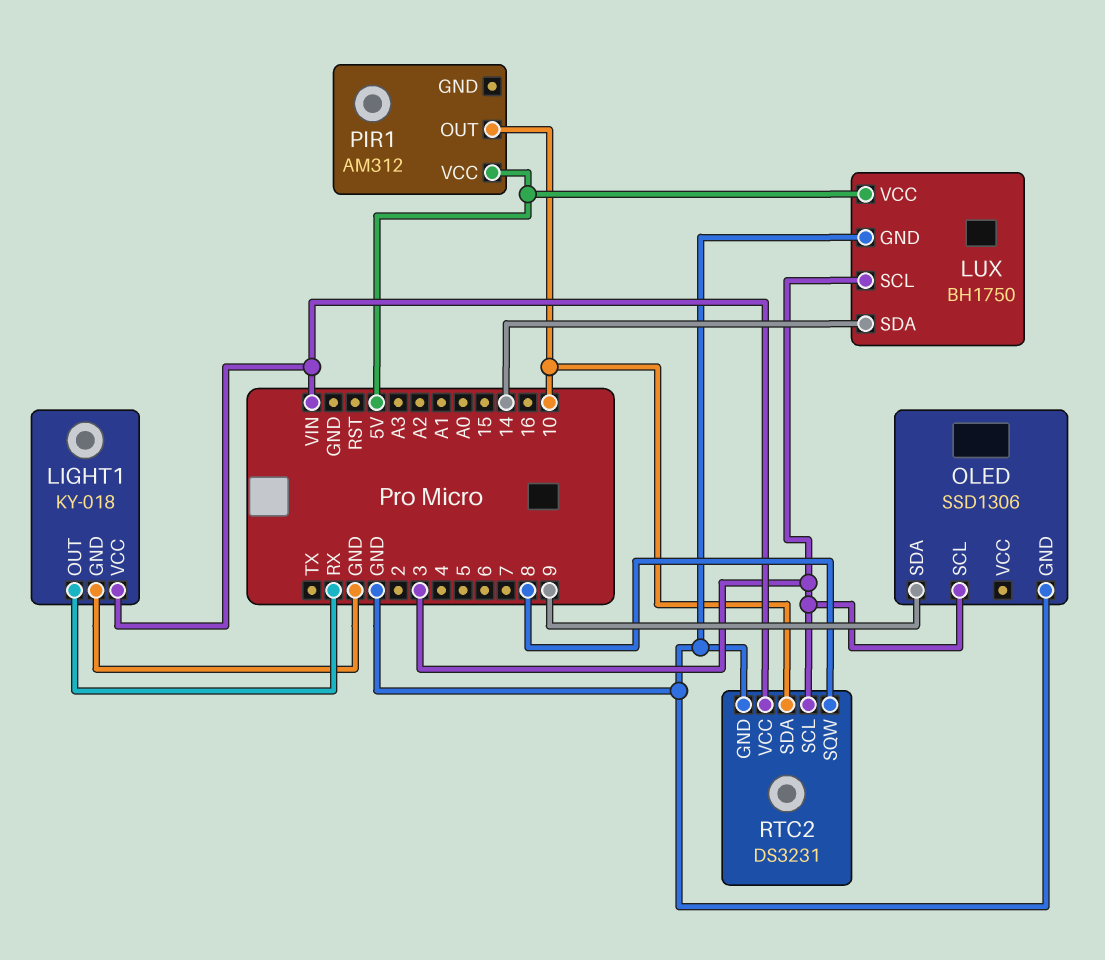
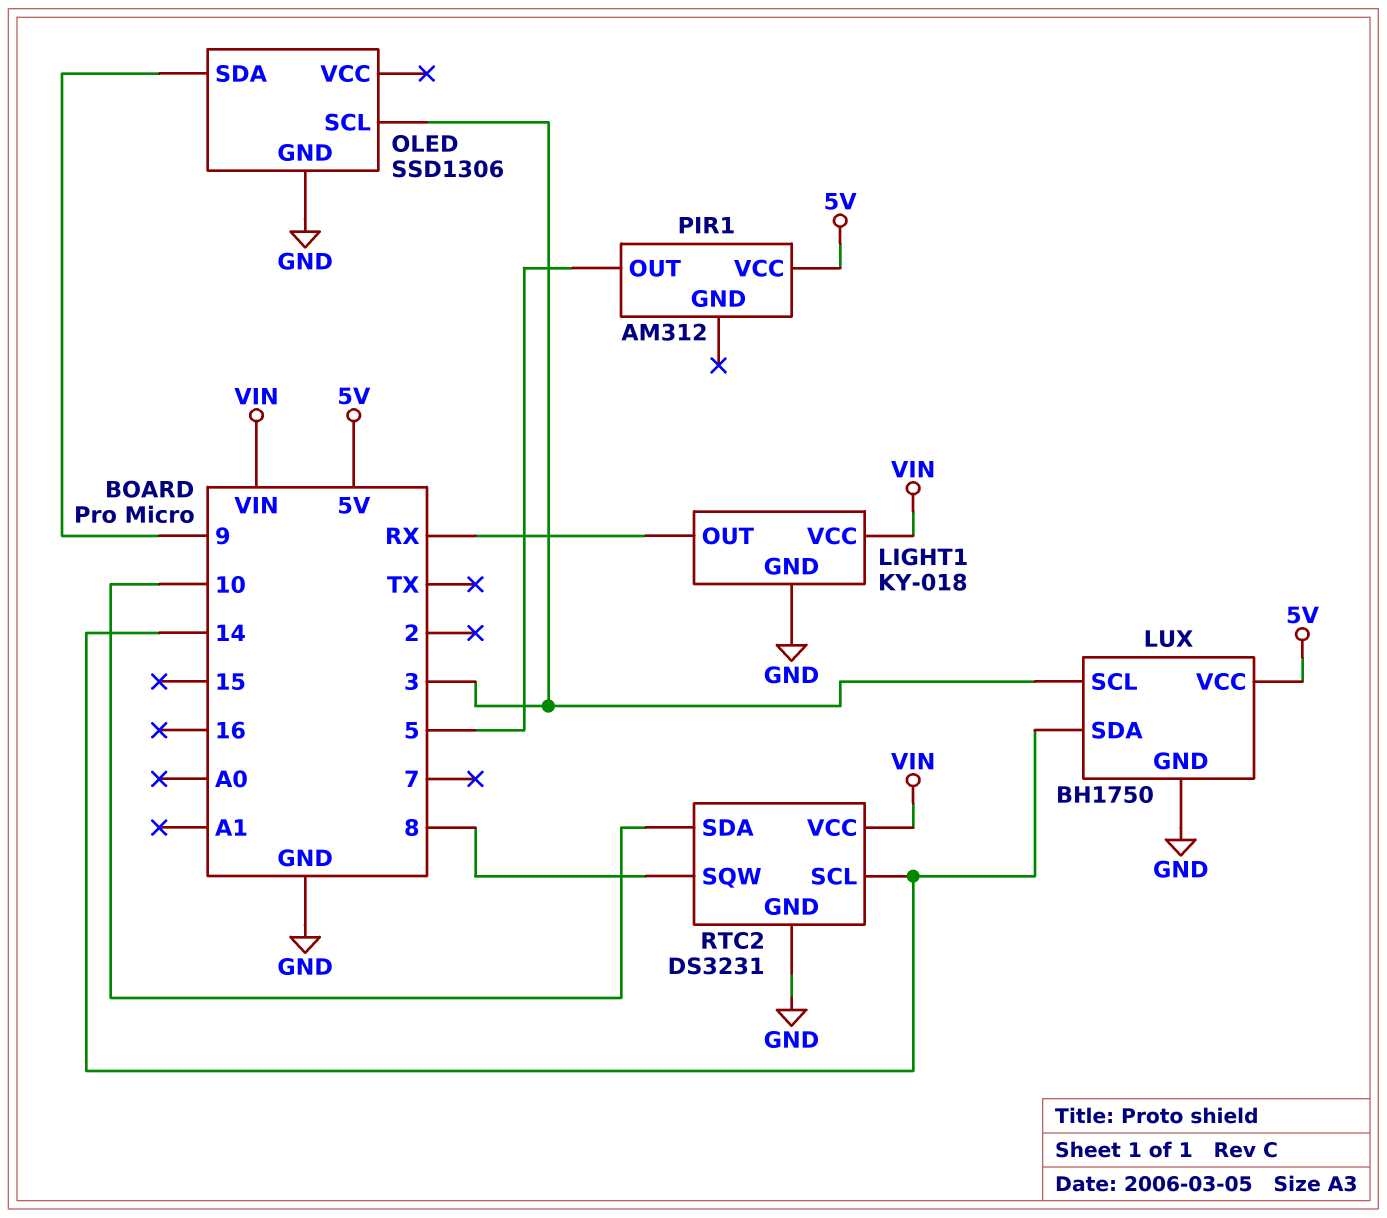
PIR1 pin OUT: 10 -> 5
RTC2 pin SCL: 3 -> 14

